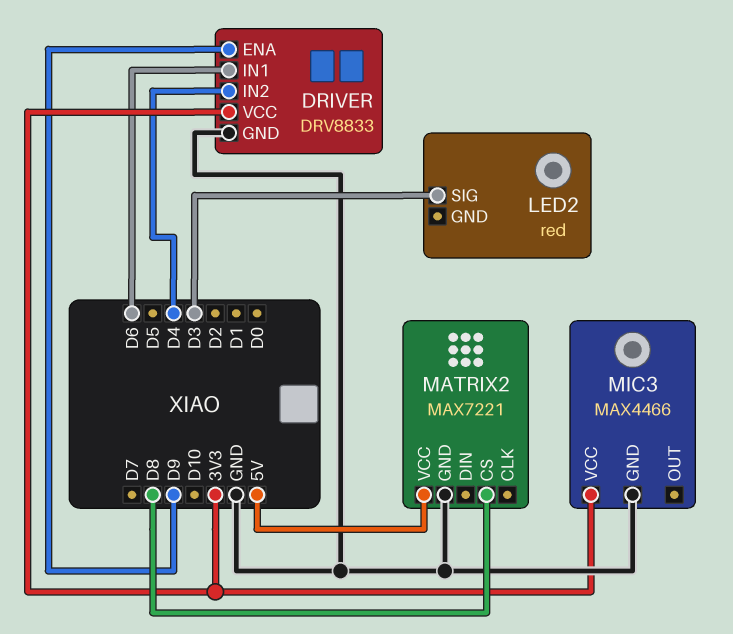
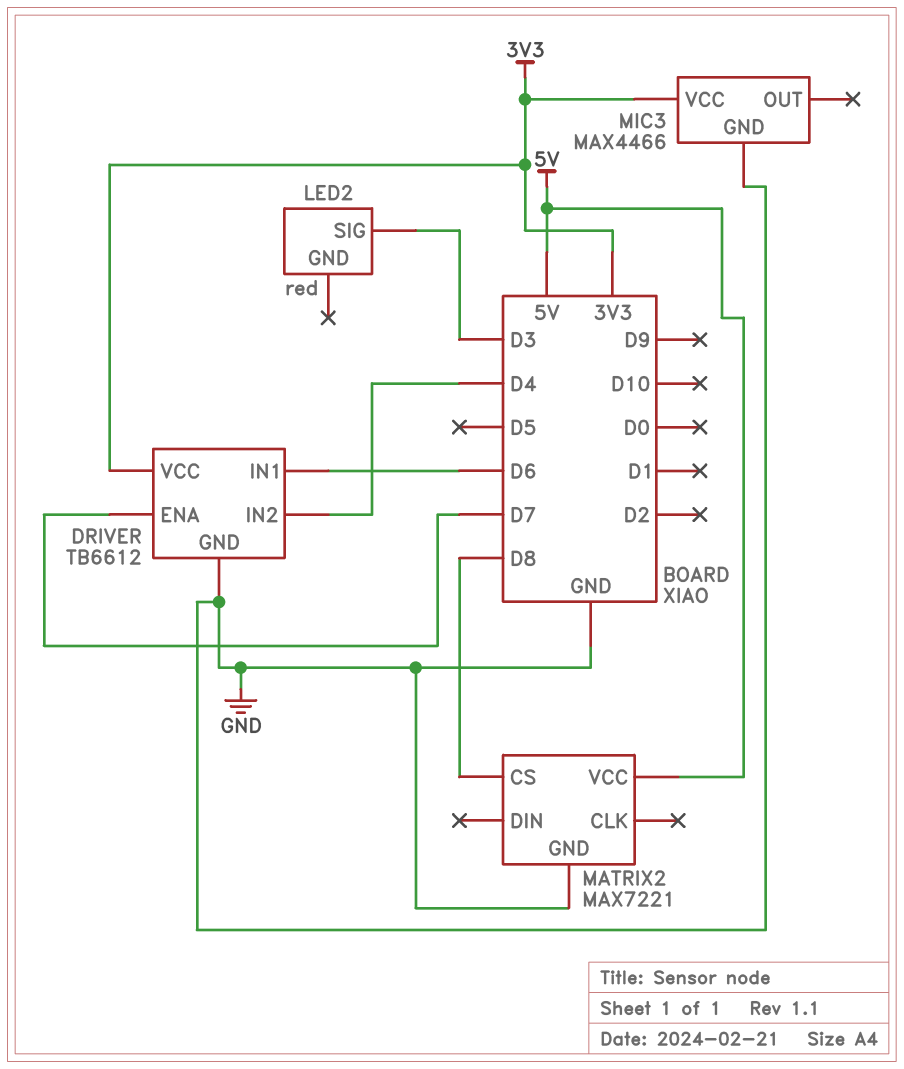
DRIVER: DRV8833 -> TB6612
DRIVER pin ENA: D9 -> D7

